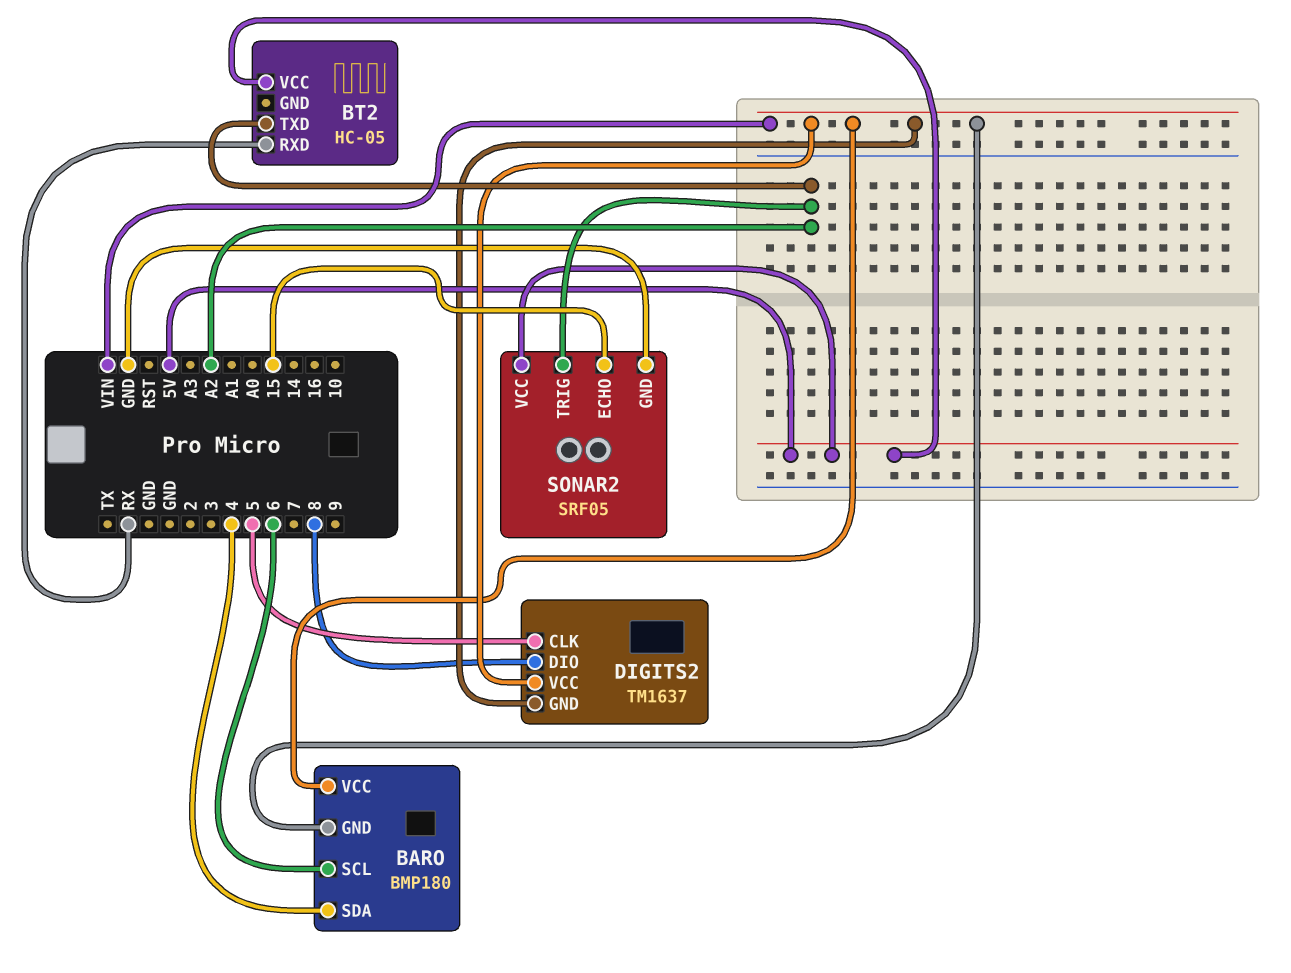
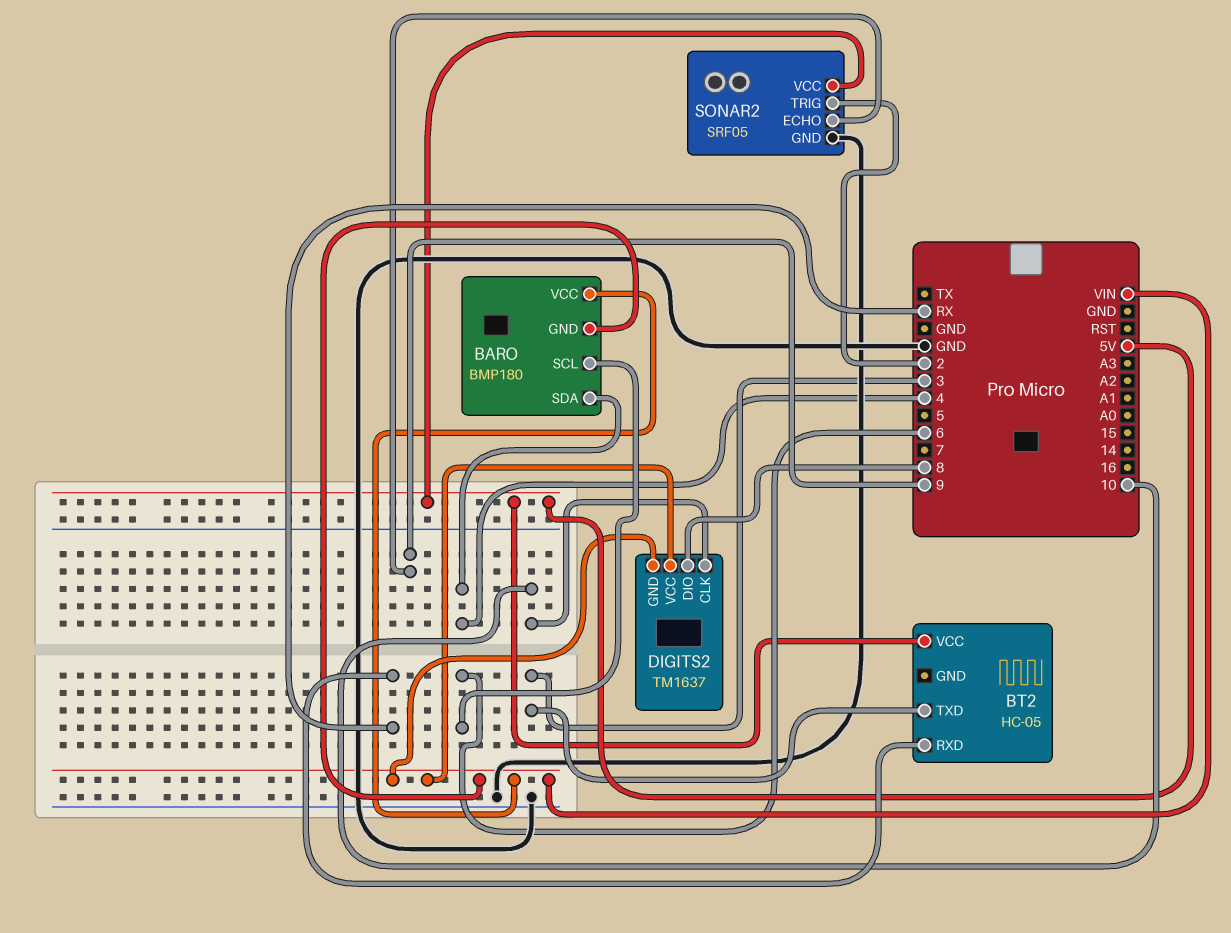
BT2 pin TXD: A2 -> 3
DIGITS2 pin CLK: 5 -> 10
SONAR2 pin ECHO: 15 -> 9
SONAR2 pin TRIG: A2 -> 2

